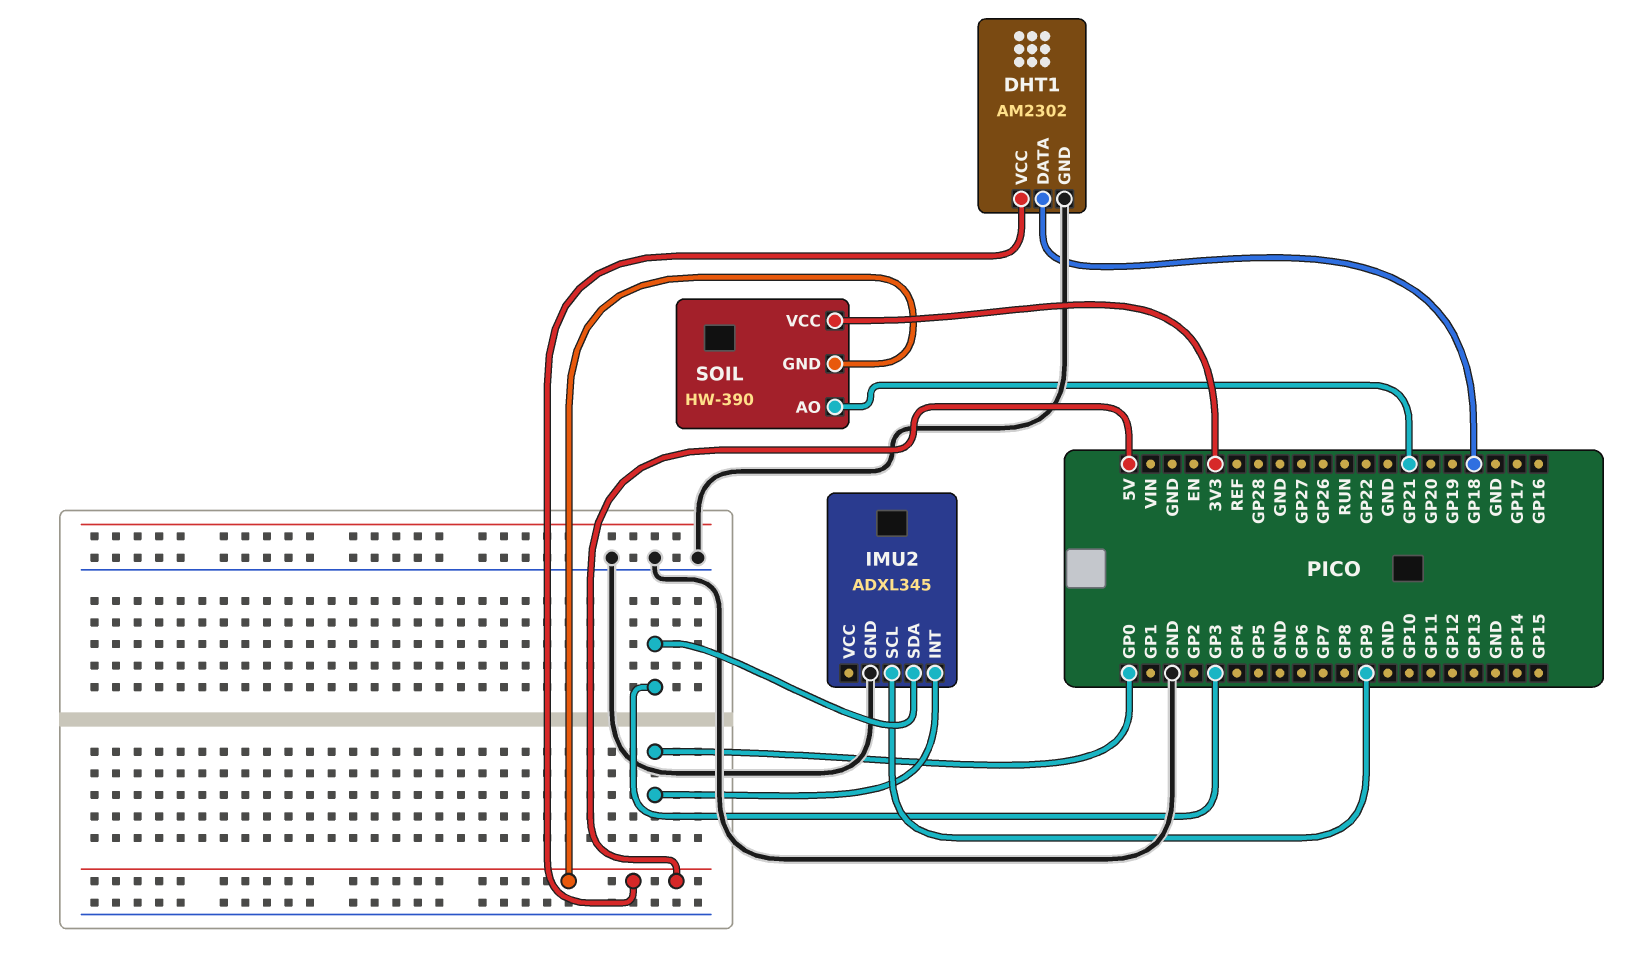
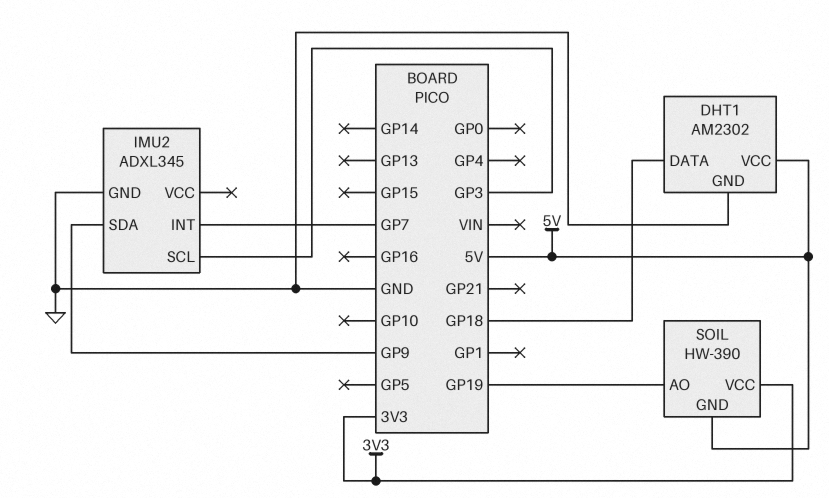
IMU2 pin INT: GP0 -> GP7
IMU2 pin SCL: GP9 -> GP3
IMU2 pin SDA: GP3 -> GP9
SOIL pin AO: GP21 -> GP19

